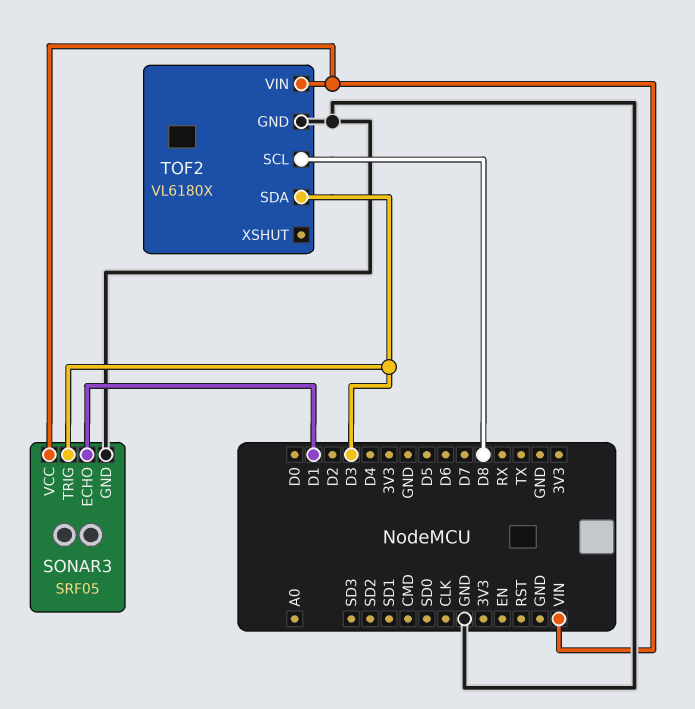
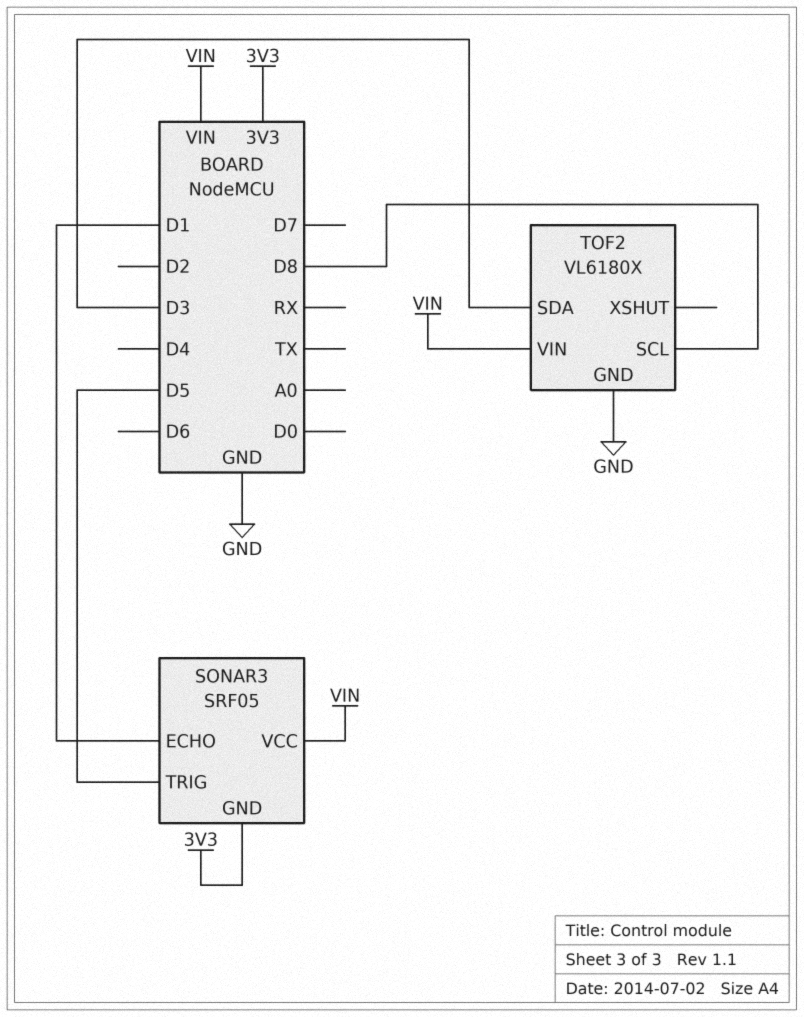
SONAR3 pin GND: GND -> 3V3
SONAR3 pin TRIG: D3 -> D5

